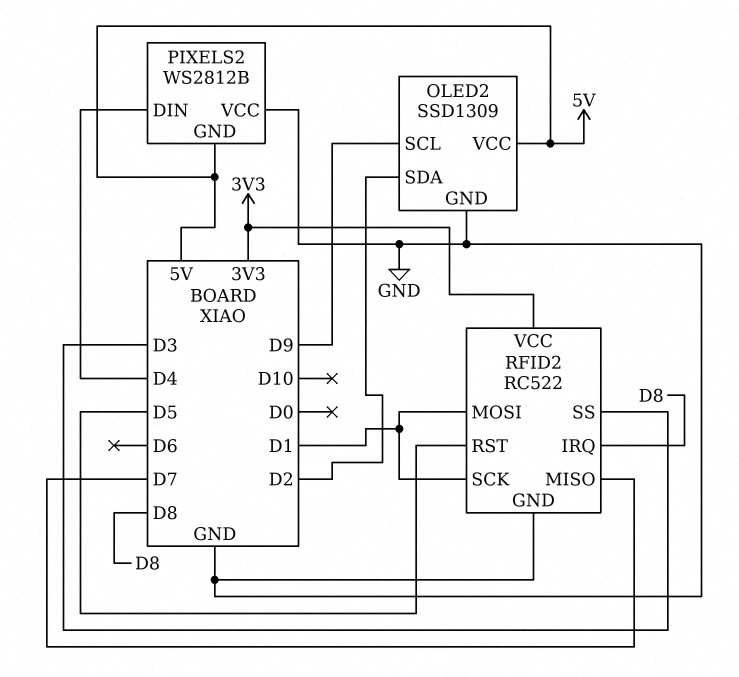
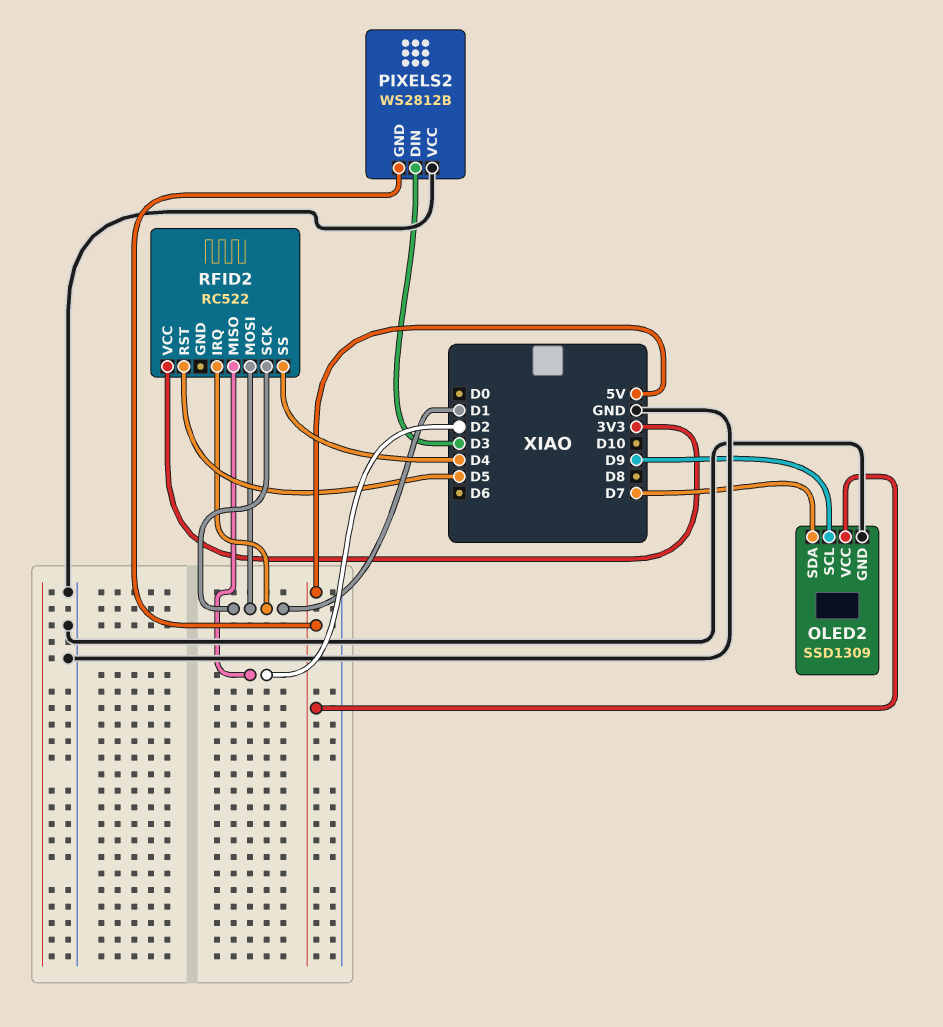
OLED2 pin SDA: D2 -> D7
PIXELS2 pin DIN: D4 -> D3
RFID2 pin GND: GND -> none
RFID2 pin IRQ: D8 -> D1
RFID2 pin MISO: D7 -> D2
RFID2 pin SS: D3 -> D4

